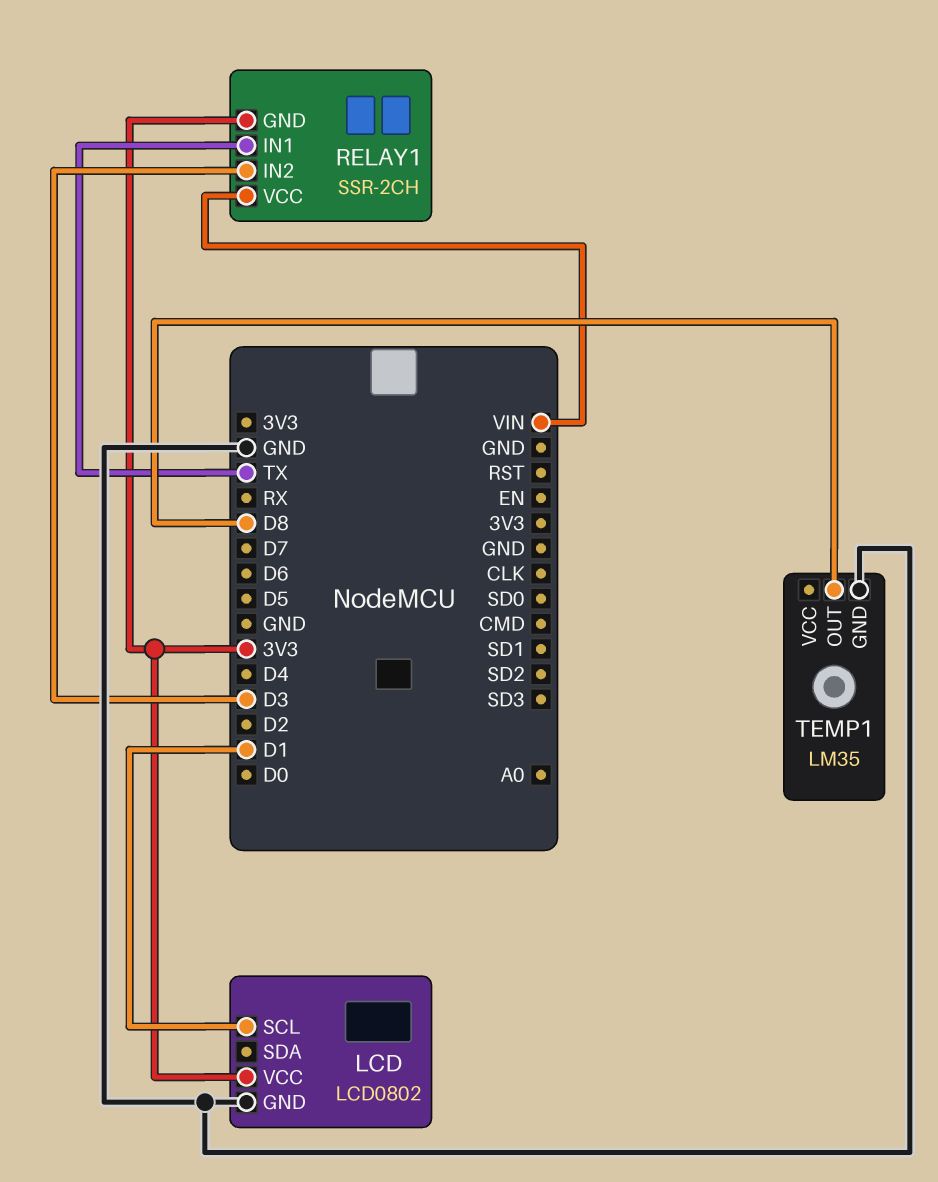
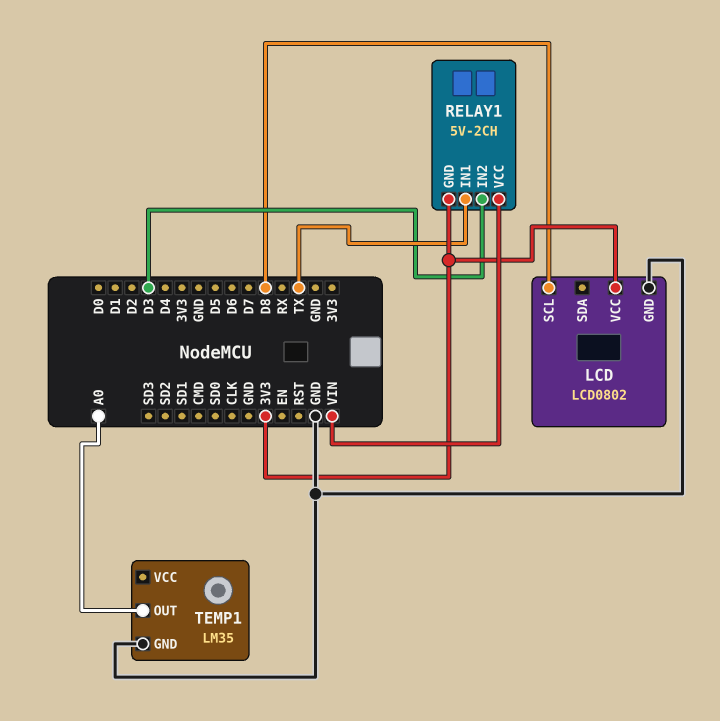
LCD pin SCL: D1 -> D8
RELAY1: SSR-2CH -> 5V-2CH
TEMP1 pin OUT: D8 -> A0

